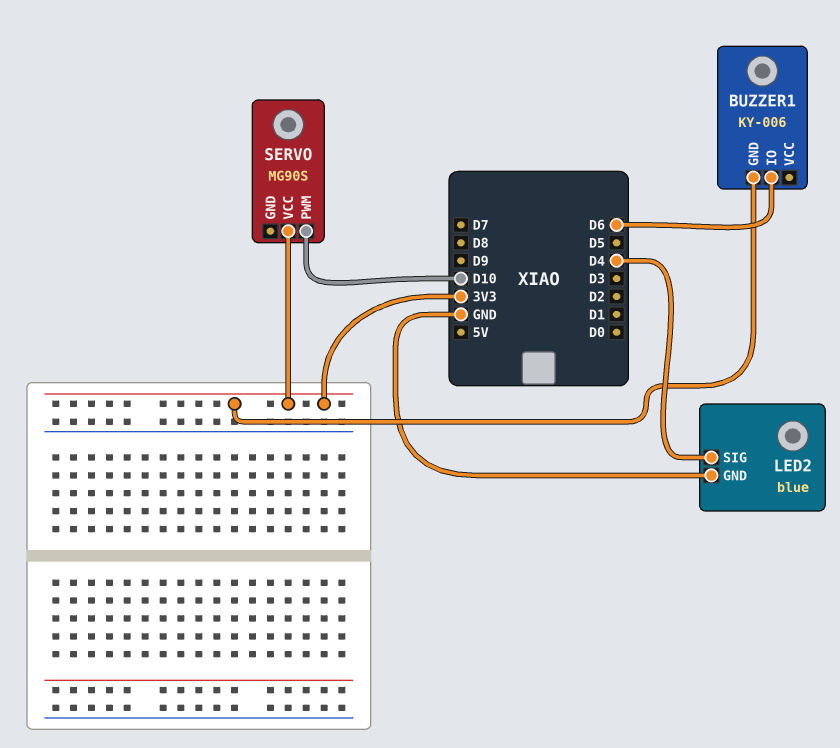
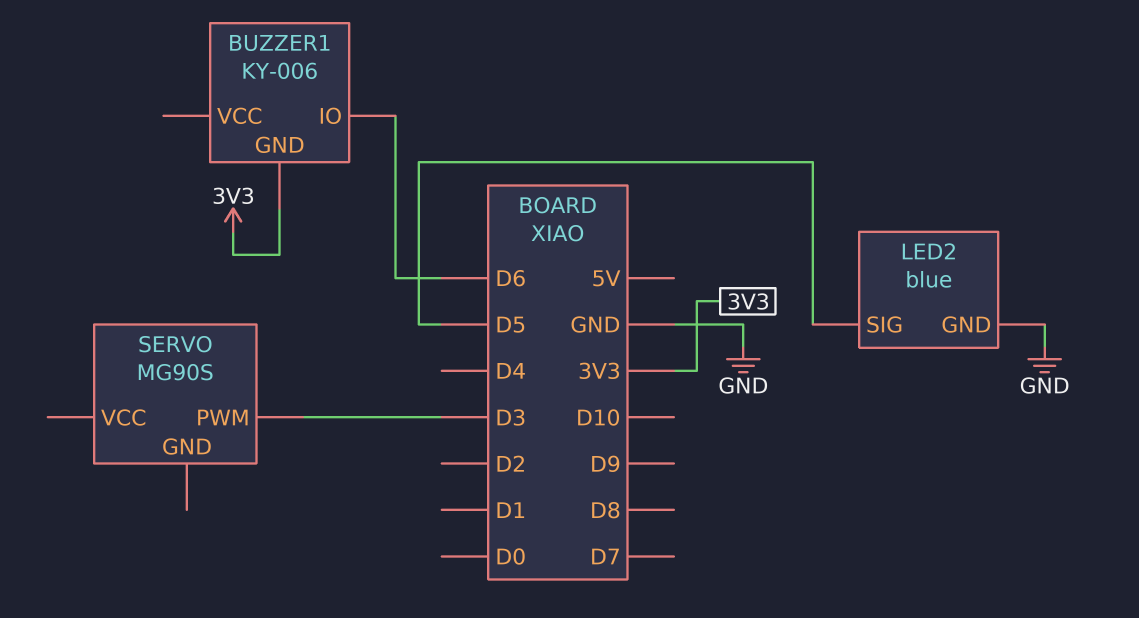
LED2 pin SIG: D4 -> D5
SERVO pin PWM: D10 -> D3
SERVO pin VCC: 3V3 -> none

